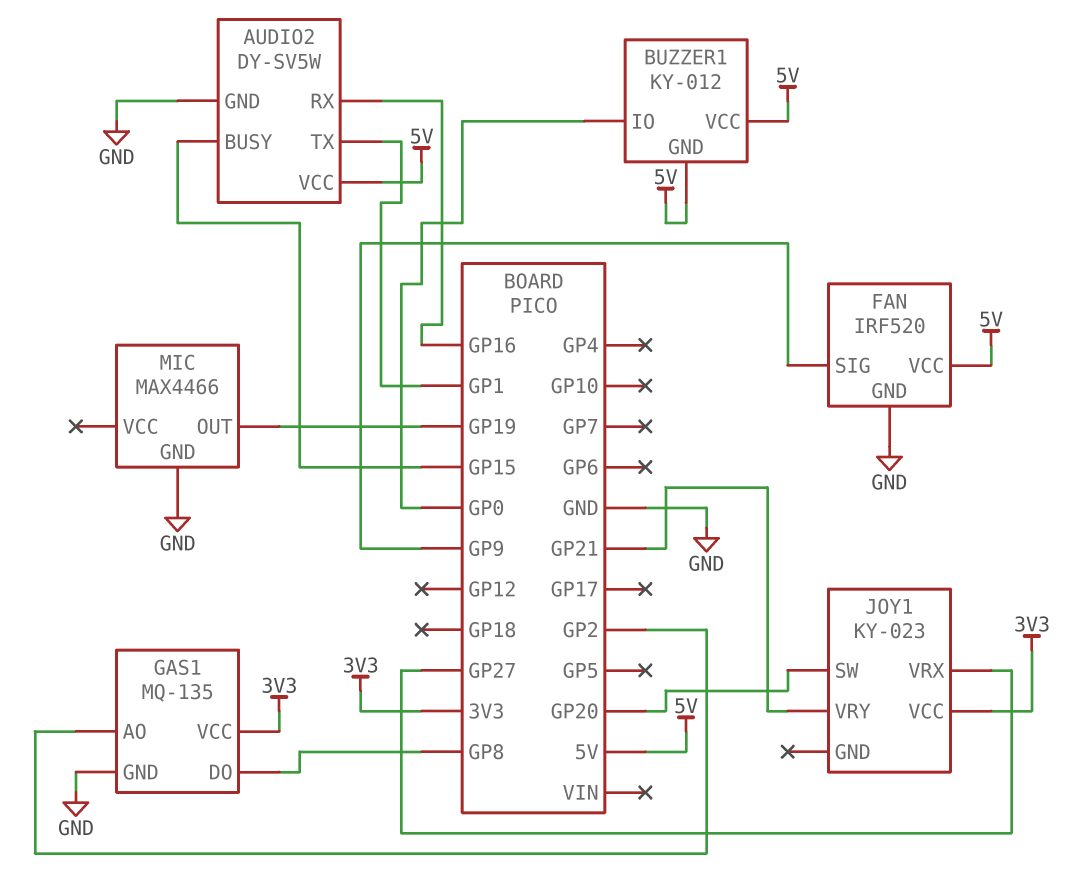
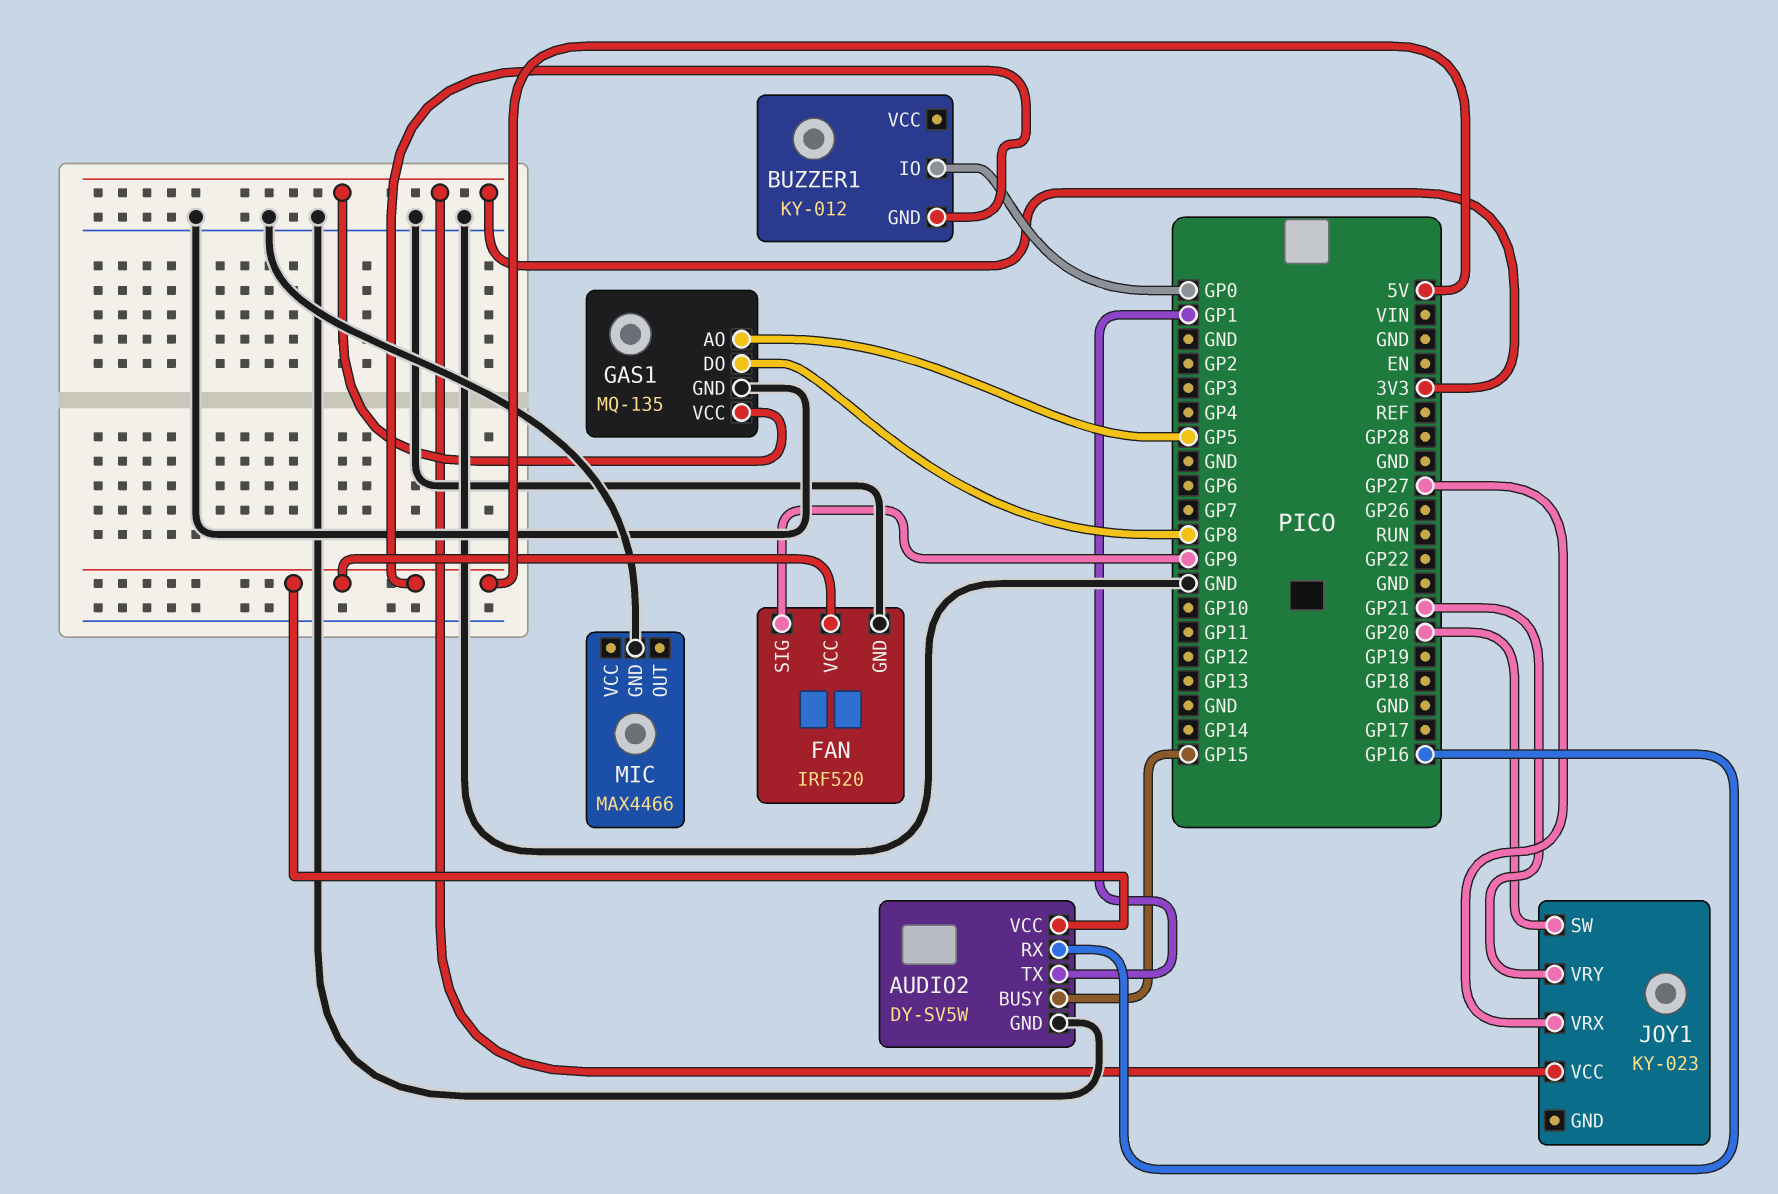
BUZZER1 pin VCC: 5V -> none
GAS1 pin AO: GP2 -> GP5
MIC pin OUT: GP19 -> none

